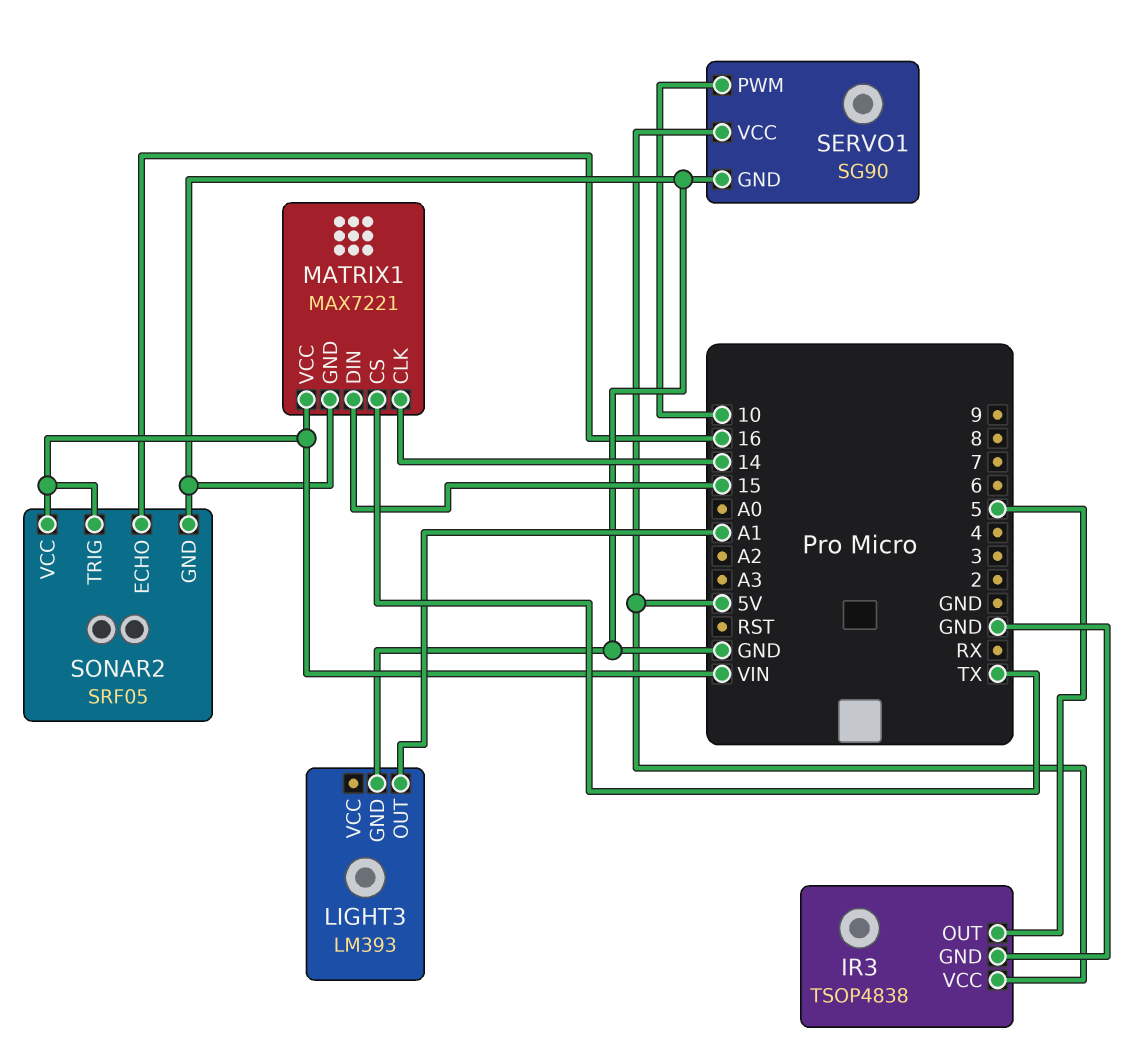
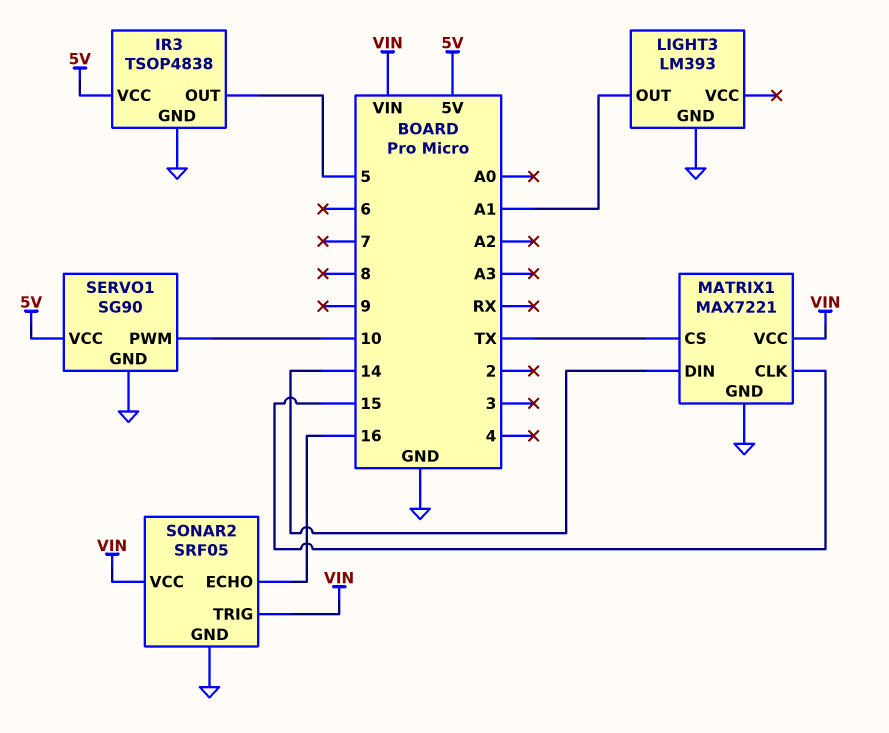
MATRIX1 pin CLK: 14 -> 15
MATRIX1 pin DIN: 15 -> 14

